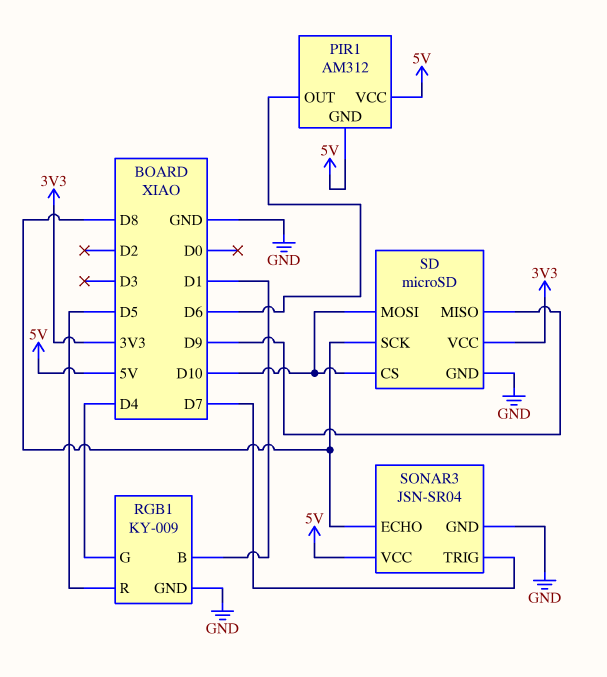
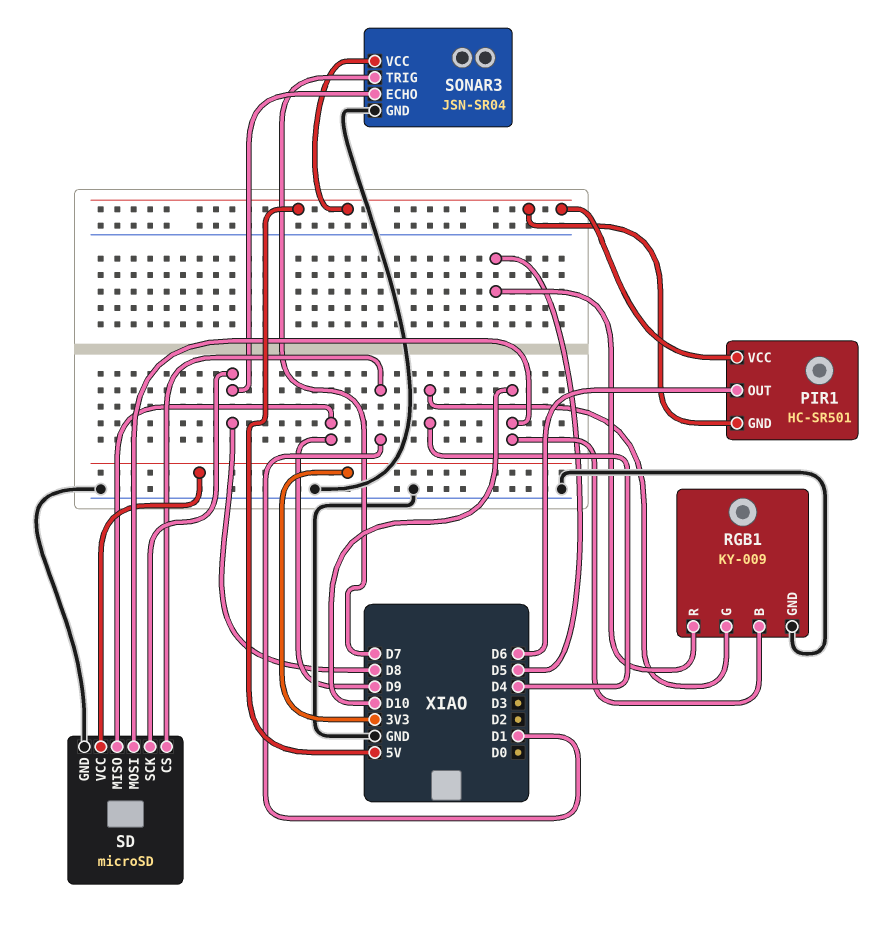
PIR1: AM312 -> HC-SR501
RGB1 pin B: D1 -> D10
SD pin CS: D10 -> D1

